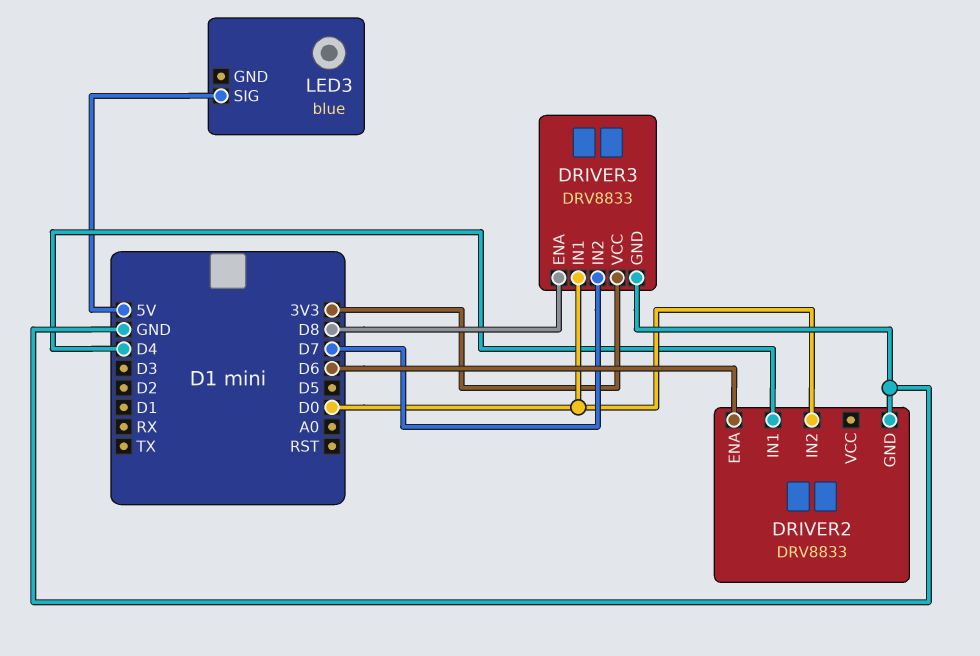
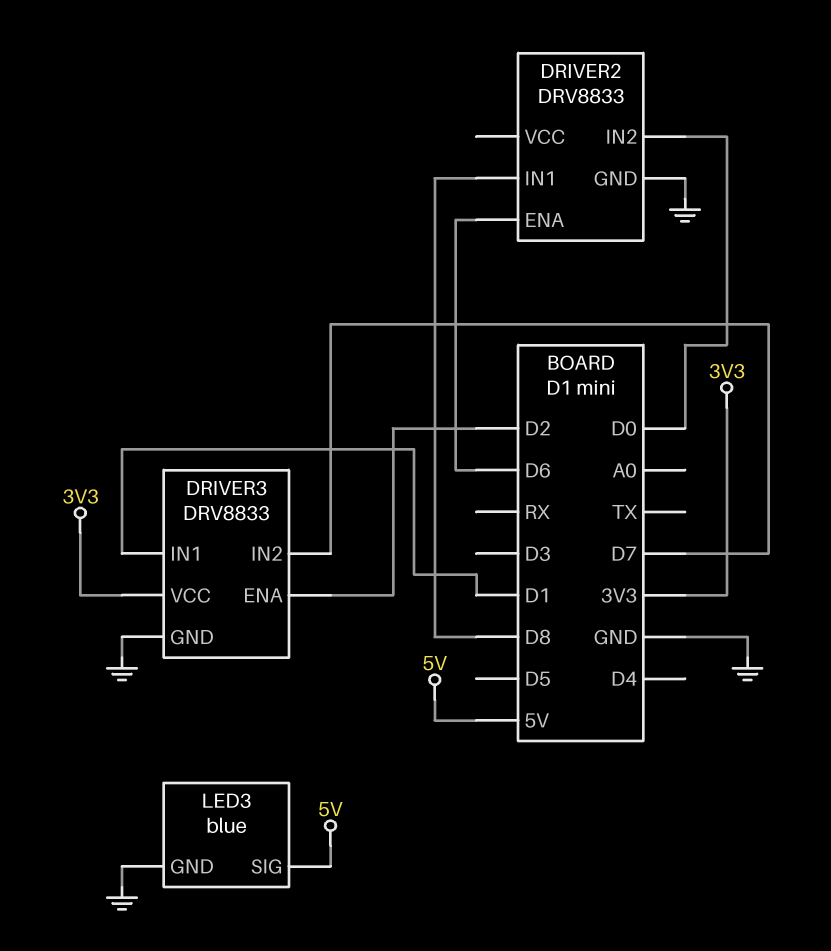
DRIVER2 pin IN1: D4 -> D8
DRIVER3 pin ENA: D8 -> D2
DRIVER3 pin IN1: D0 -> D1
LED3 pin GND: none -> GND

